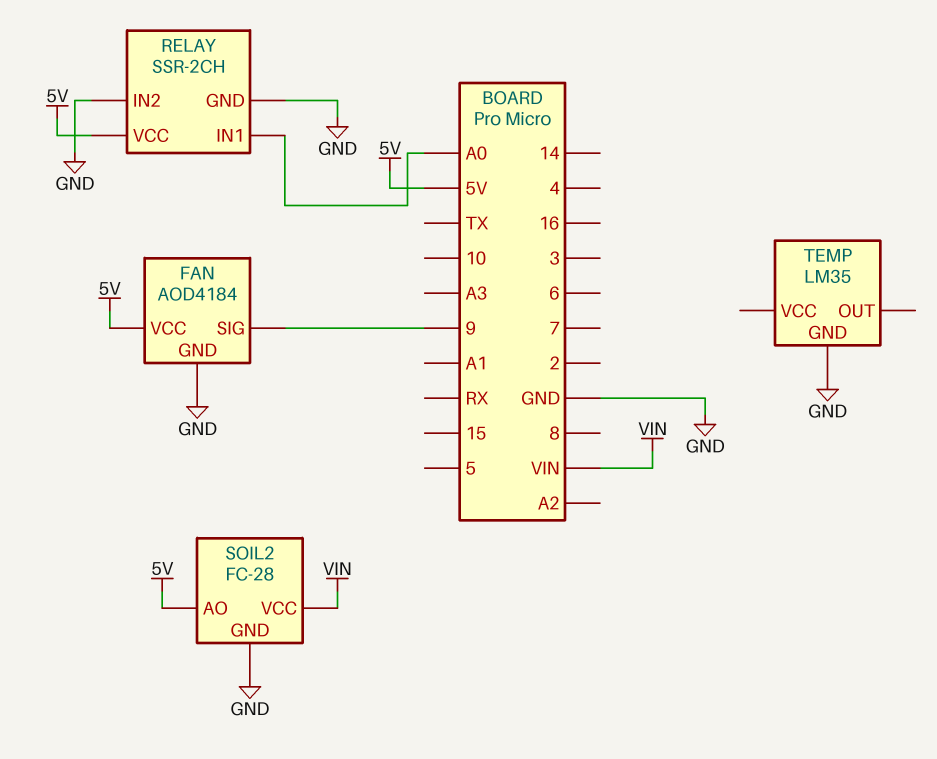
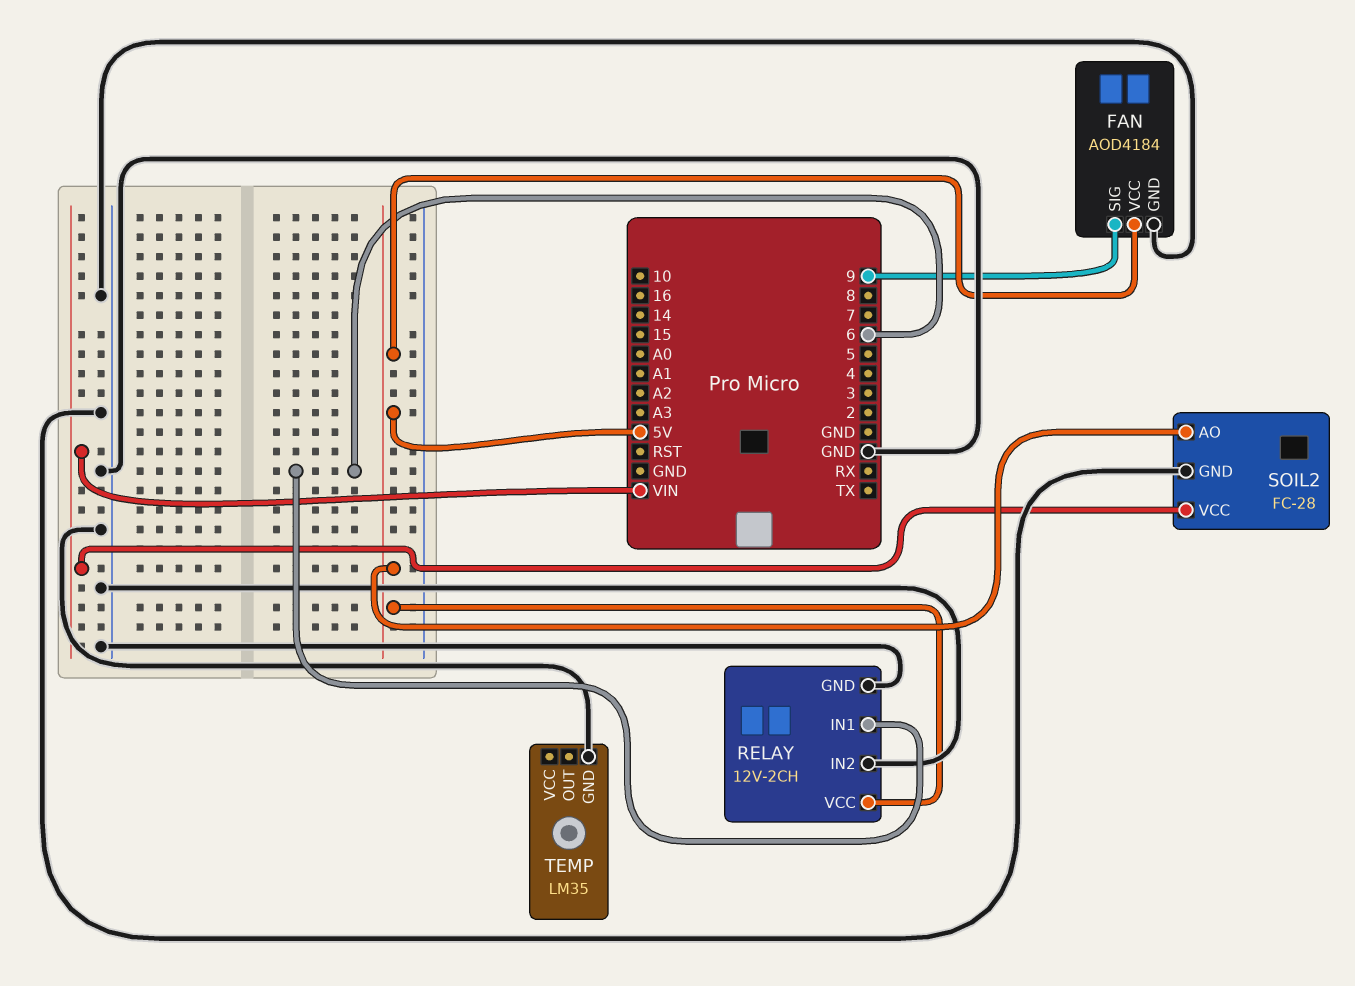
RELAY: SSR-2CH -> 12V-2CH
RELAY pin IN1: A0 -> 6

